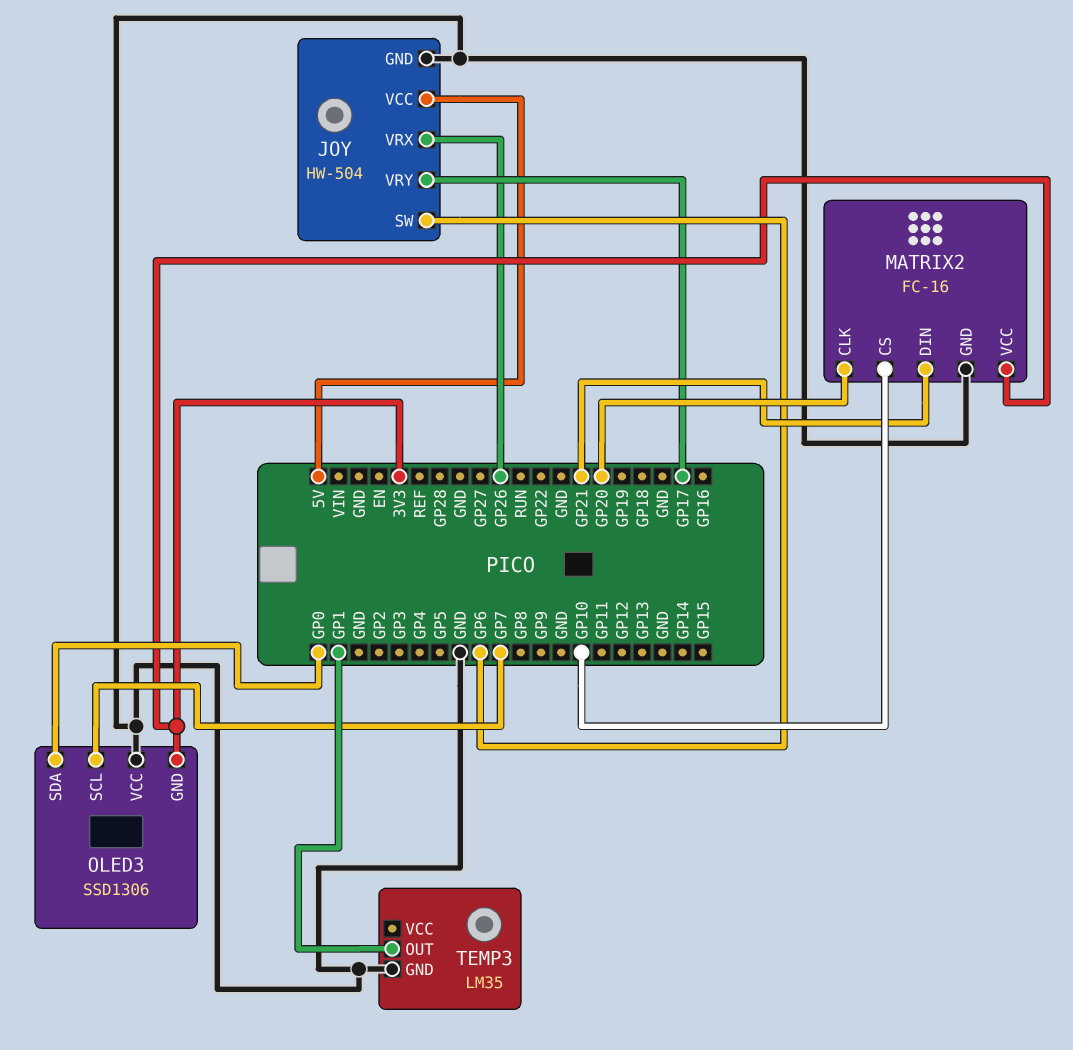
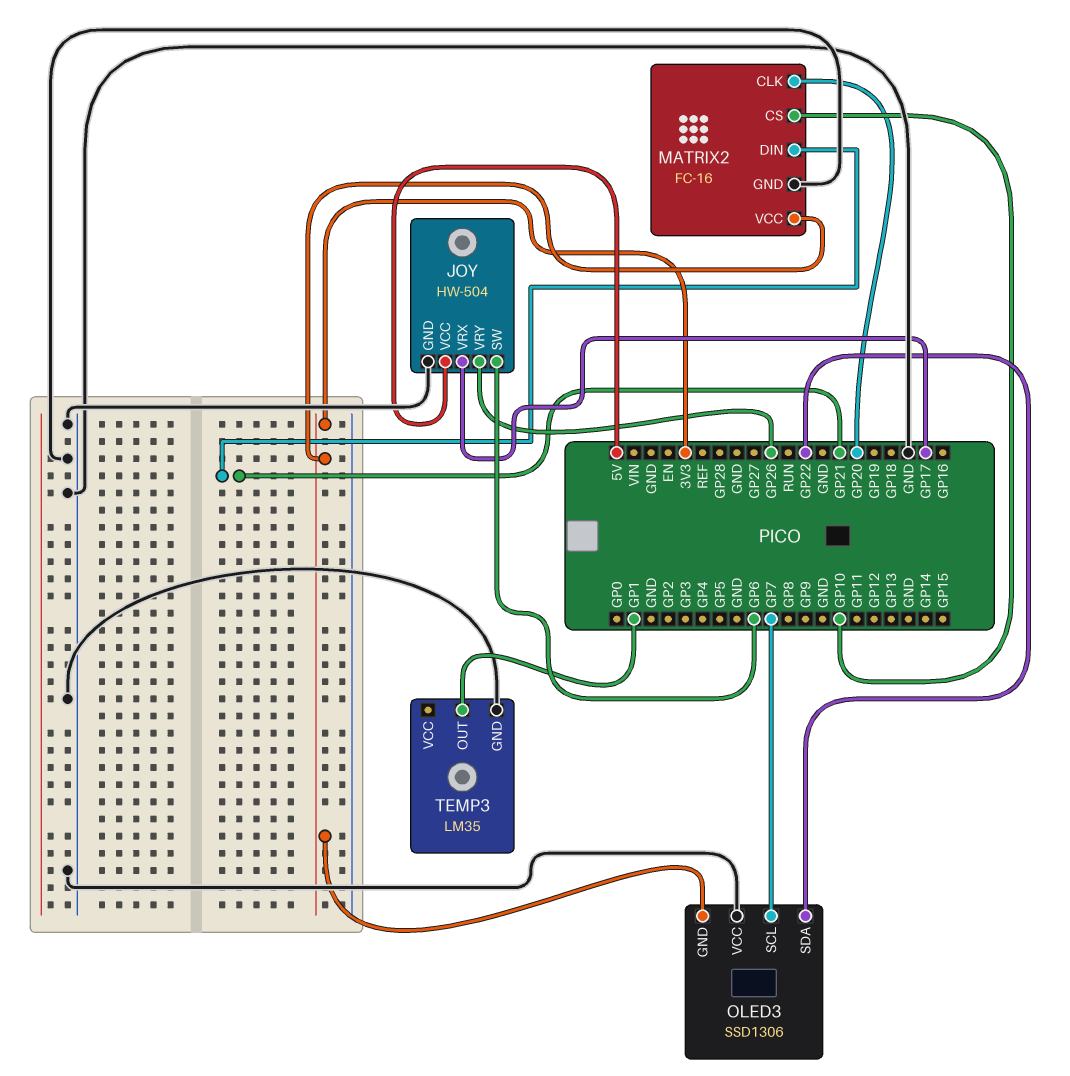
JOY pin VRX: GP26 -> GP17
JOY pin VRY: GP17 -> GP26
OLED3 pin SDA: GP0 -> GP22

